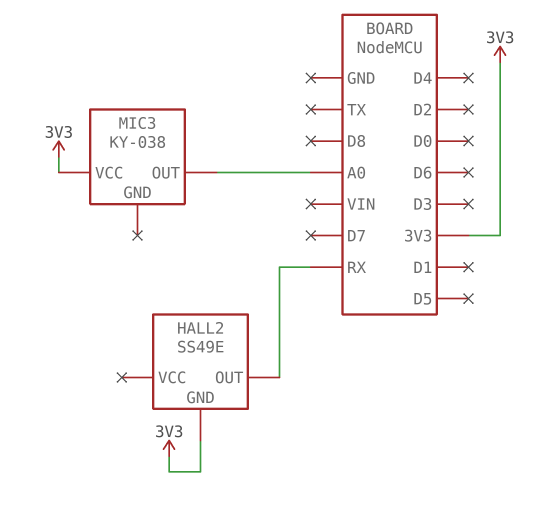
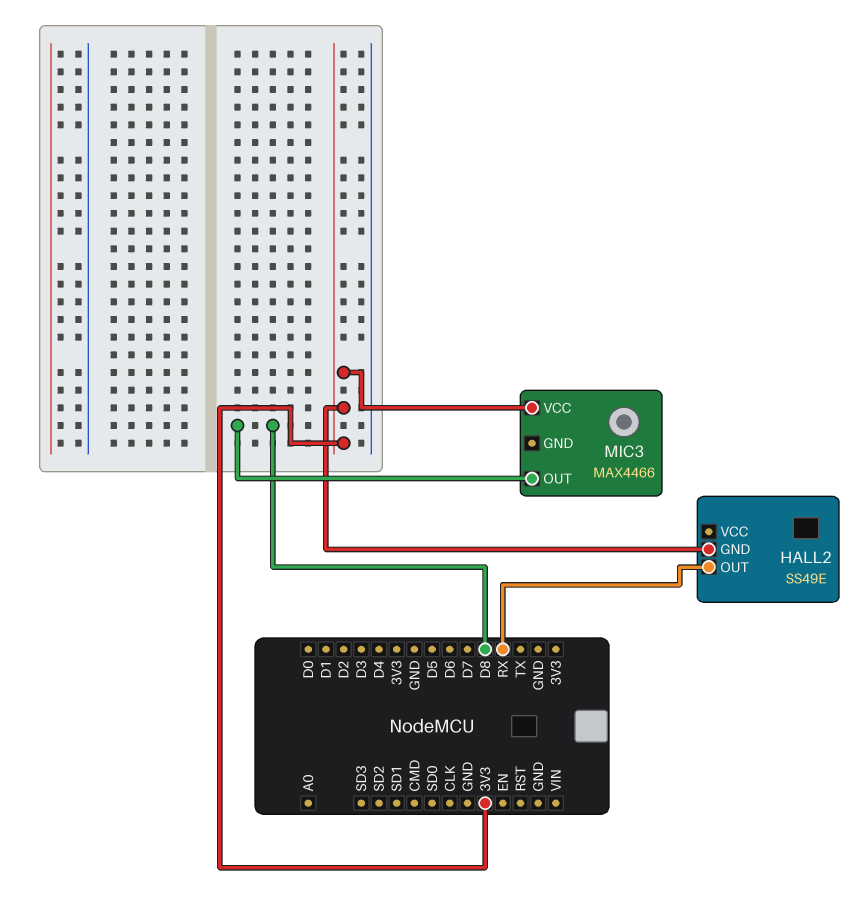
MIC3: KY-038 -> MAX4466
MIC3 pin OUT: A0 -> D8

